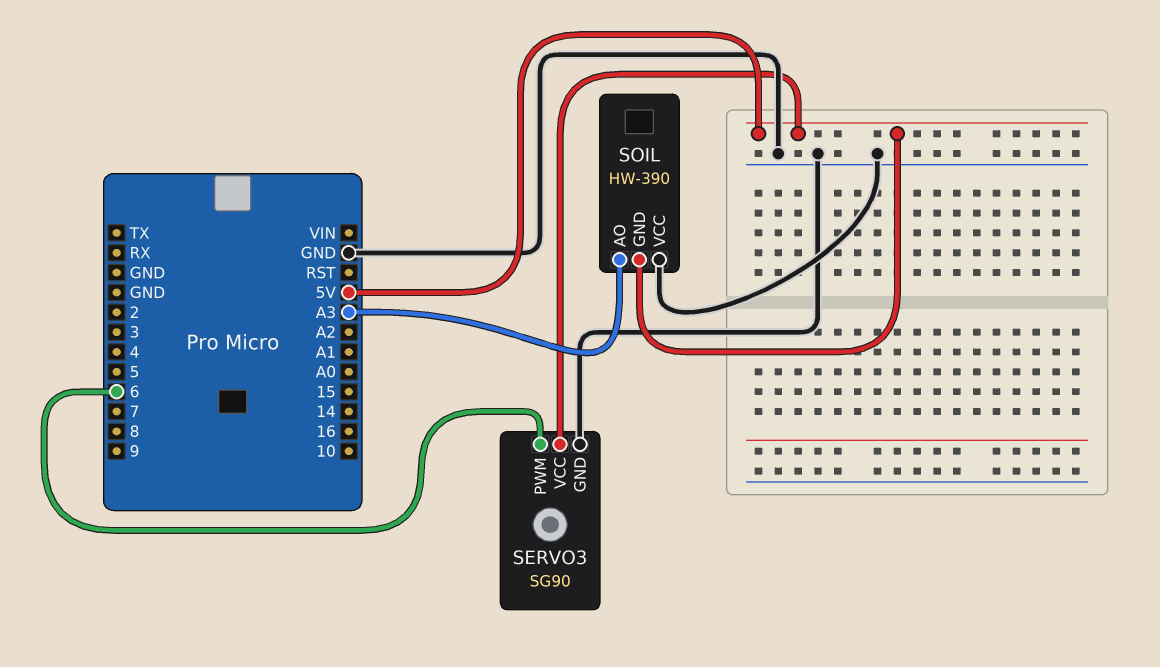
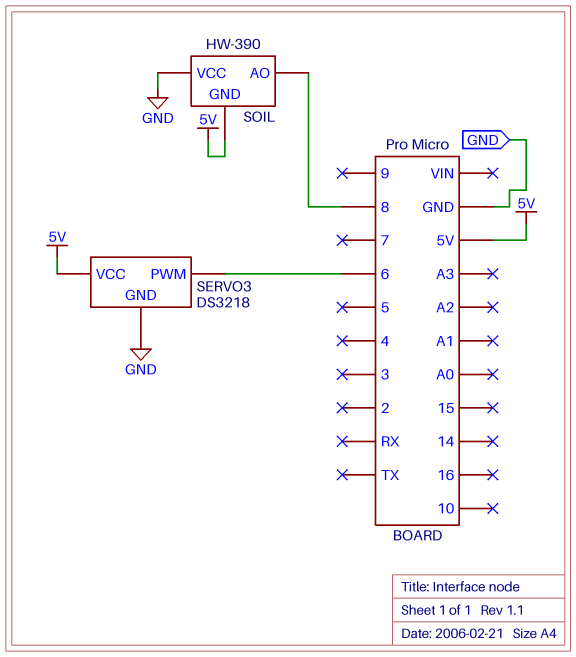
SERVO3: SG90 -> DS3218
SOIL pin AO: A3 -> 8

